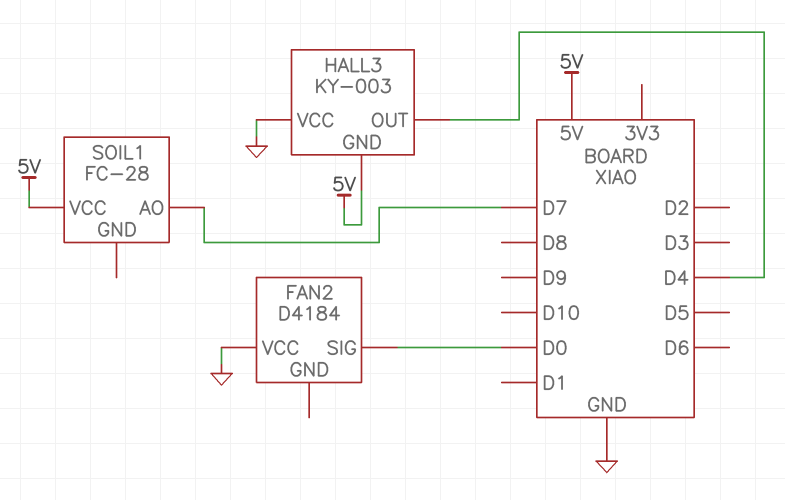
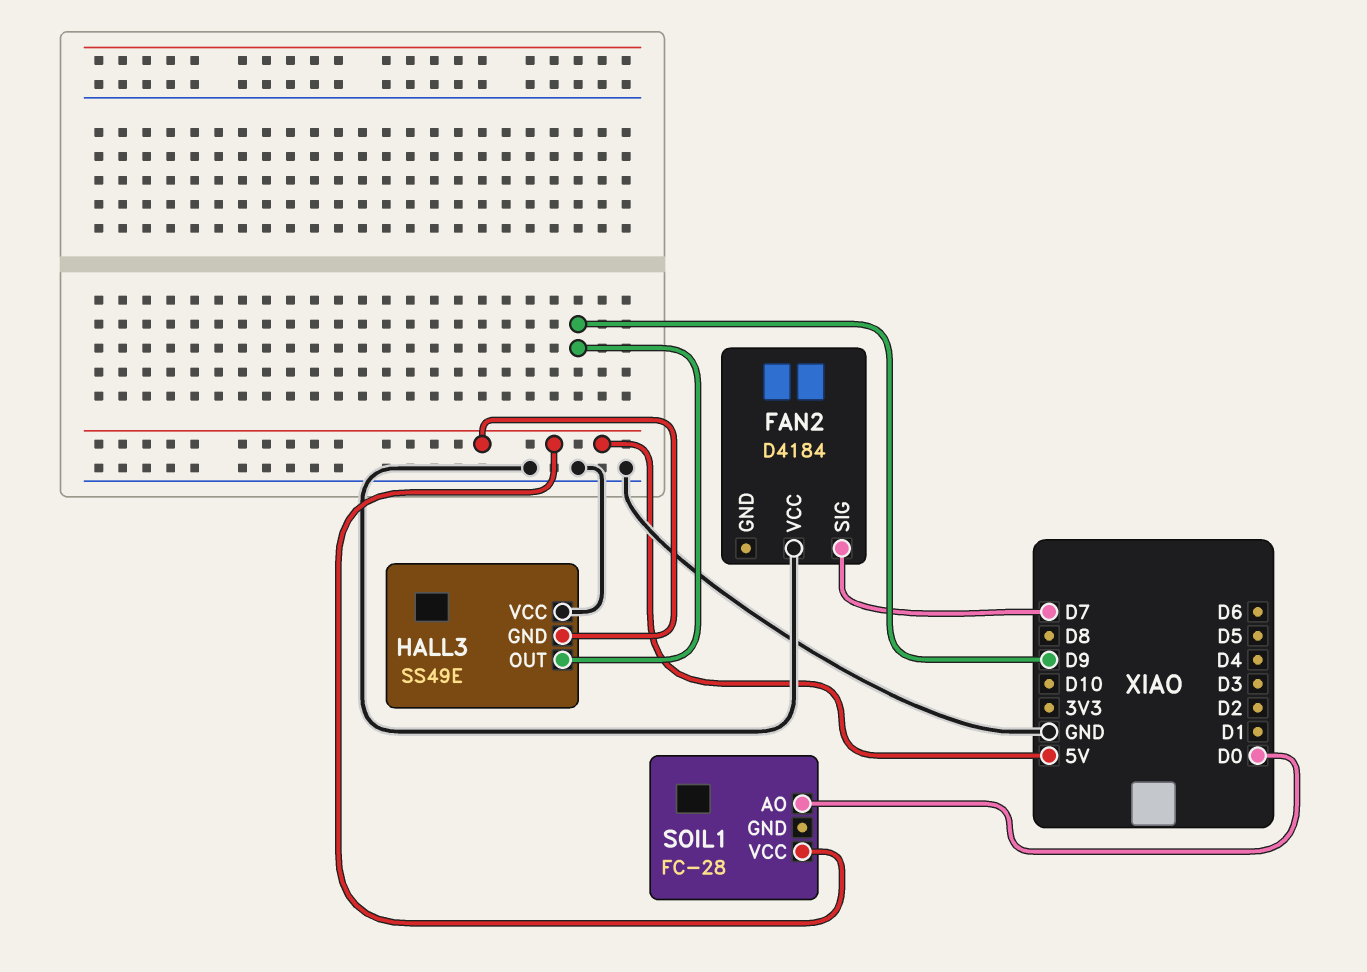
FAN2 pin SIG: D0 -> D7
HALL3: KY-003 -> SS49E
HALL3 pin OUT: D4 -> D9
SOIL1 pin AO: D7 -> D0

